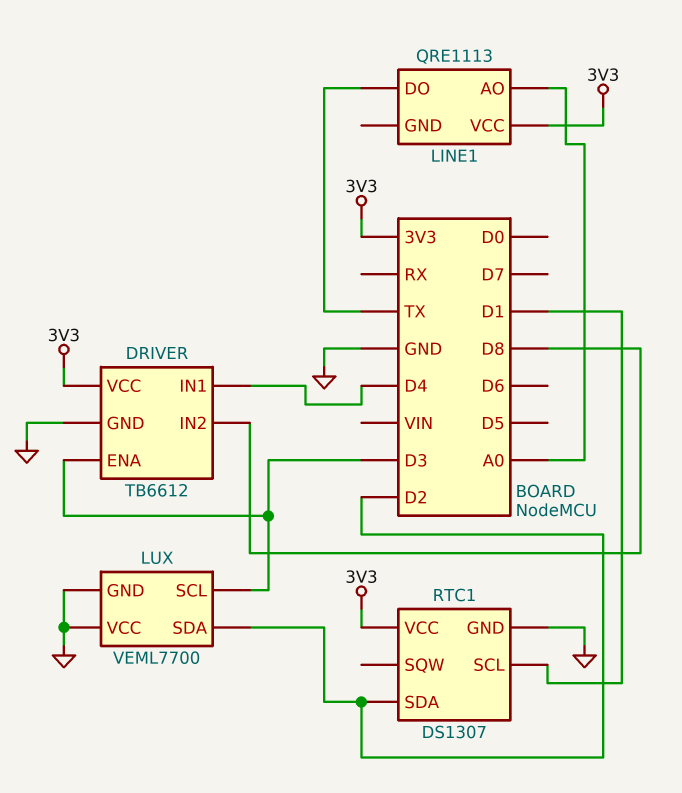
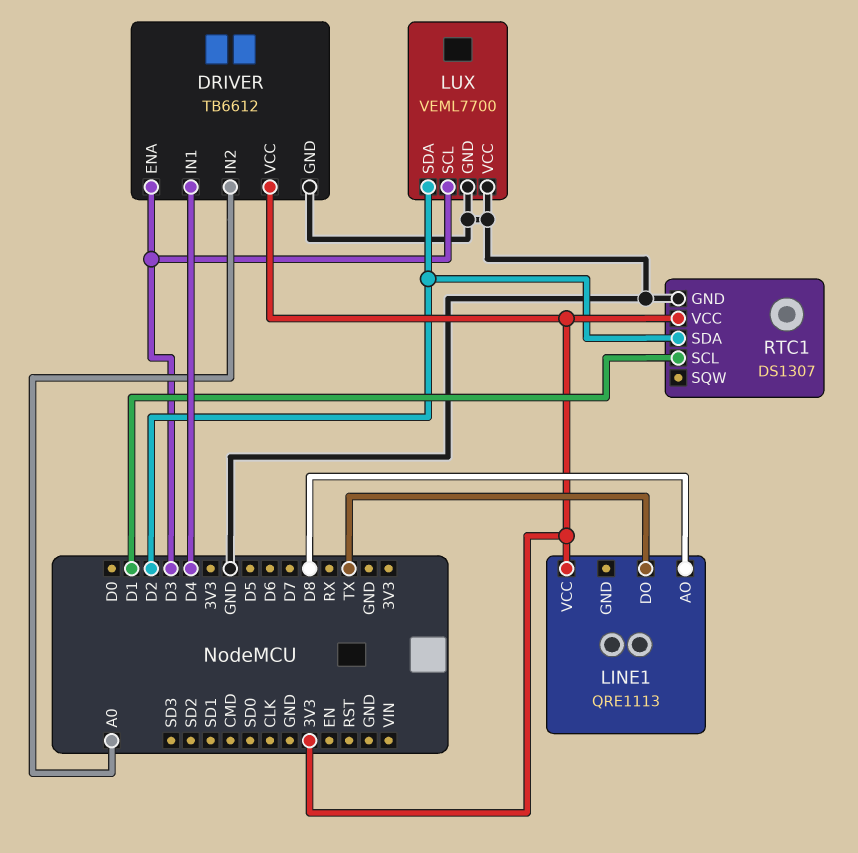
DRIVER pin IN2: D8 -> A0
LINE1 pin AO: A0 -> D8

